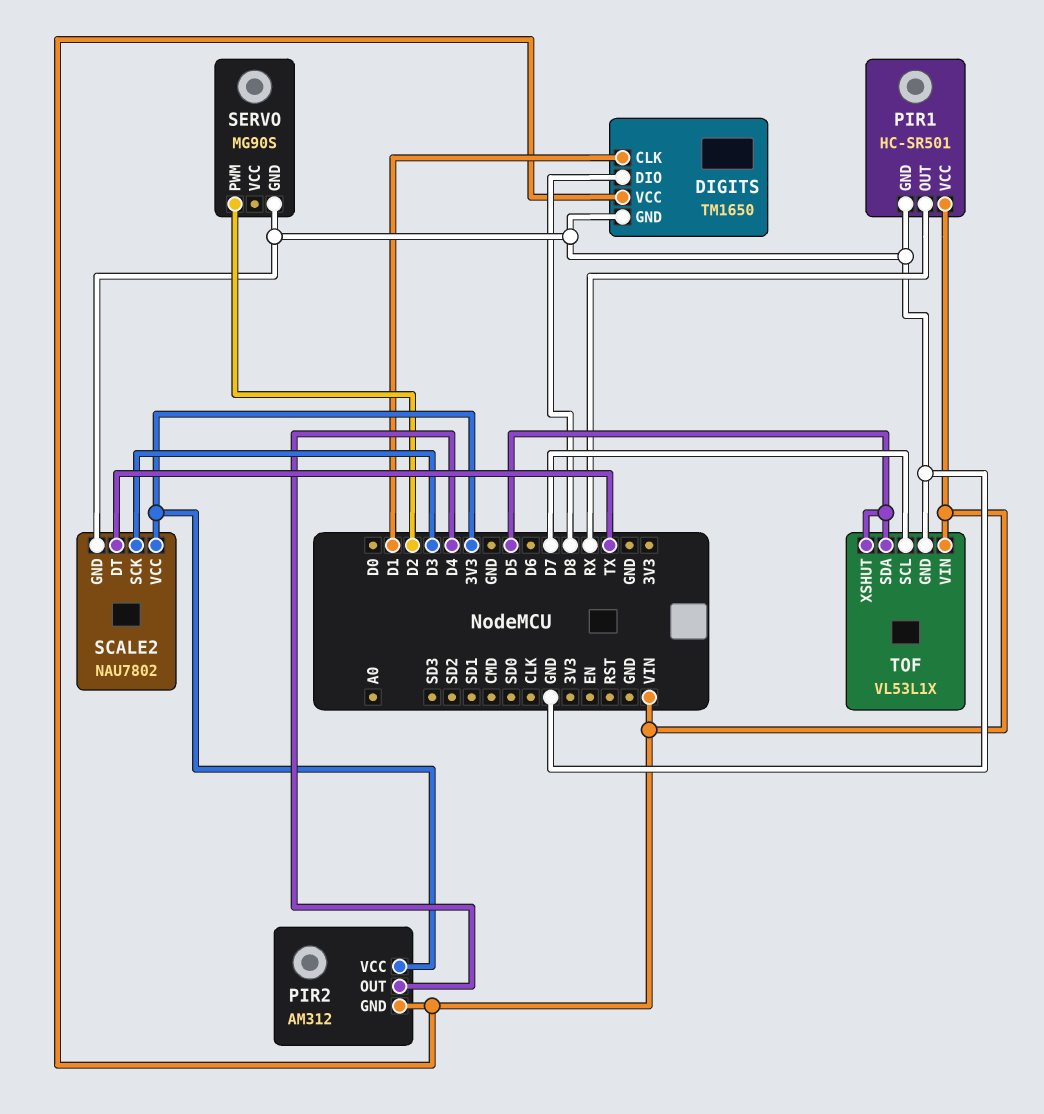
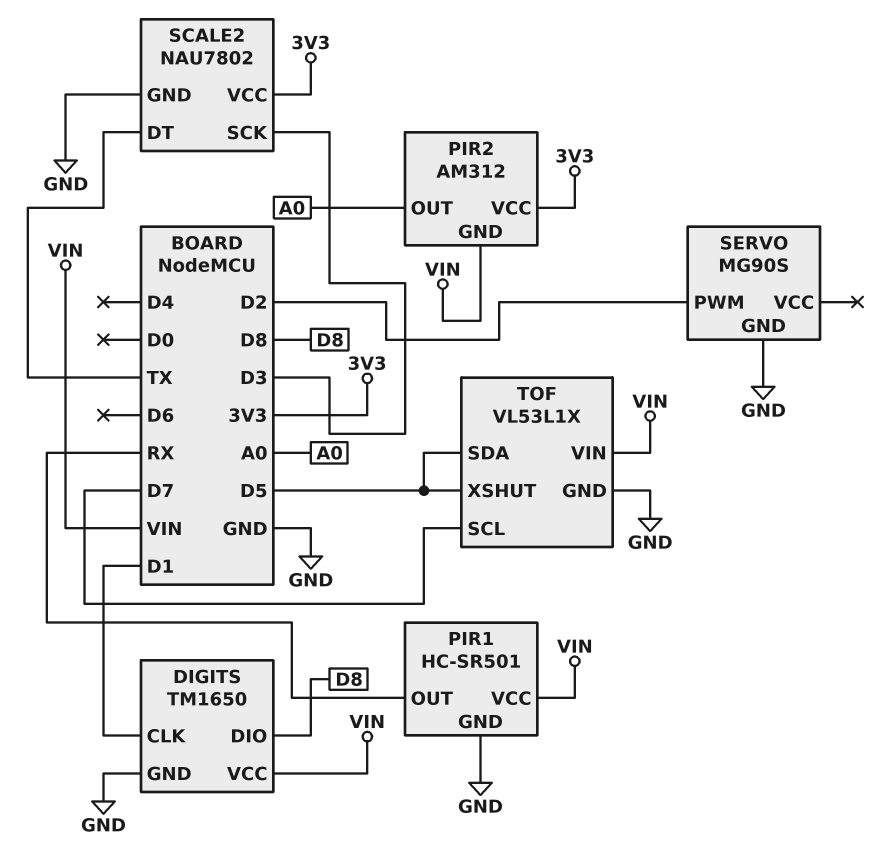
PIR2 pin OUT: D4 -> A0

